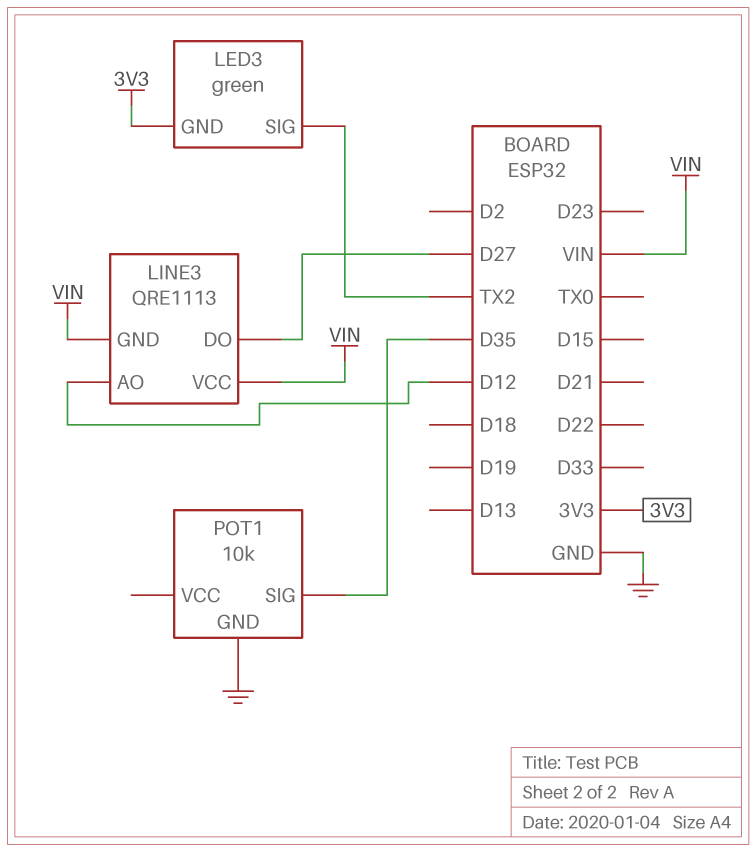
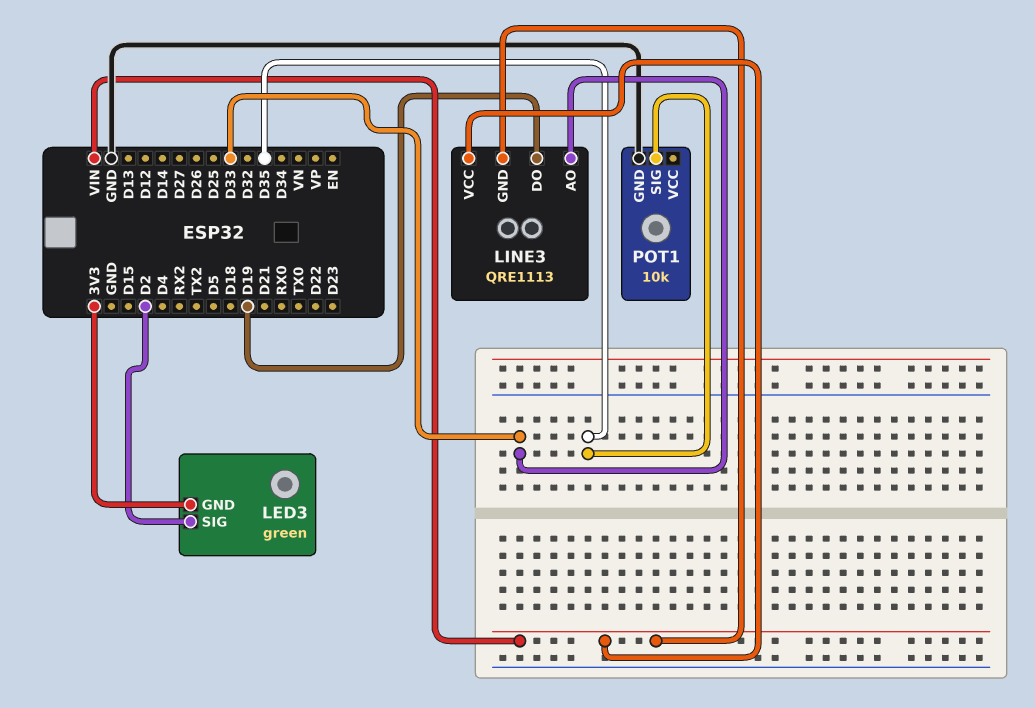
LED3 pin SIG: TX2 -> D2
LINE3 pin AO: D12 -> D33
LINE3 pin DO: D27 -> D19

